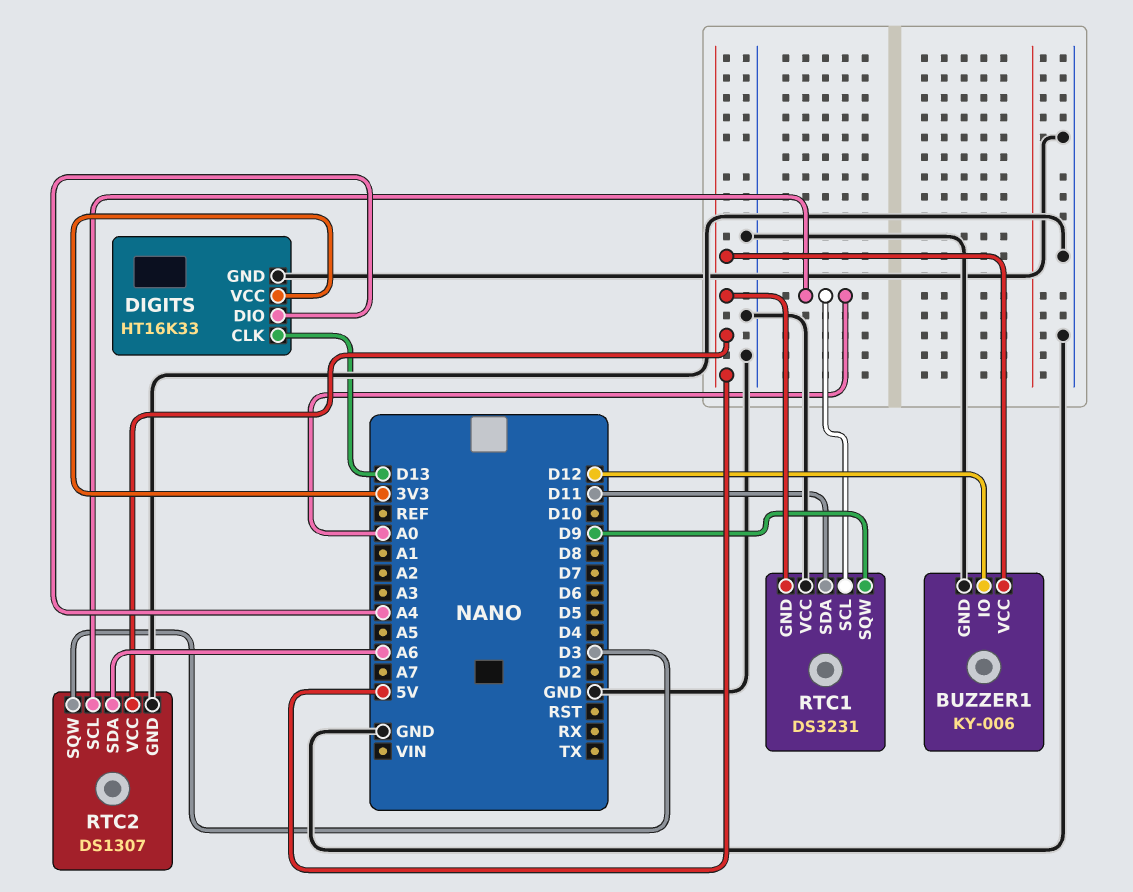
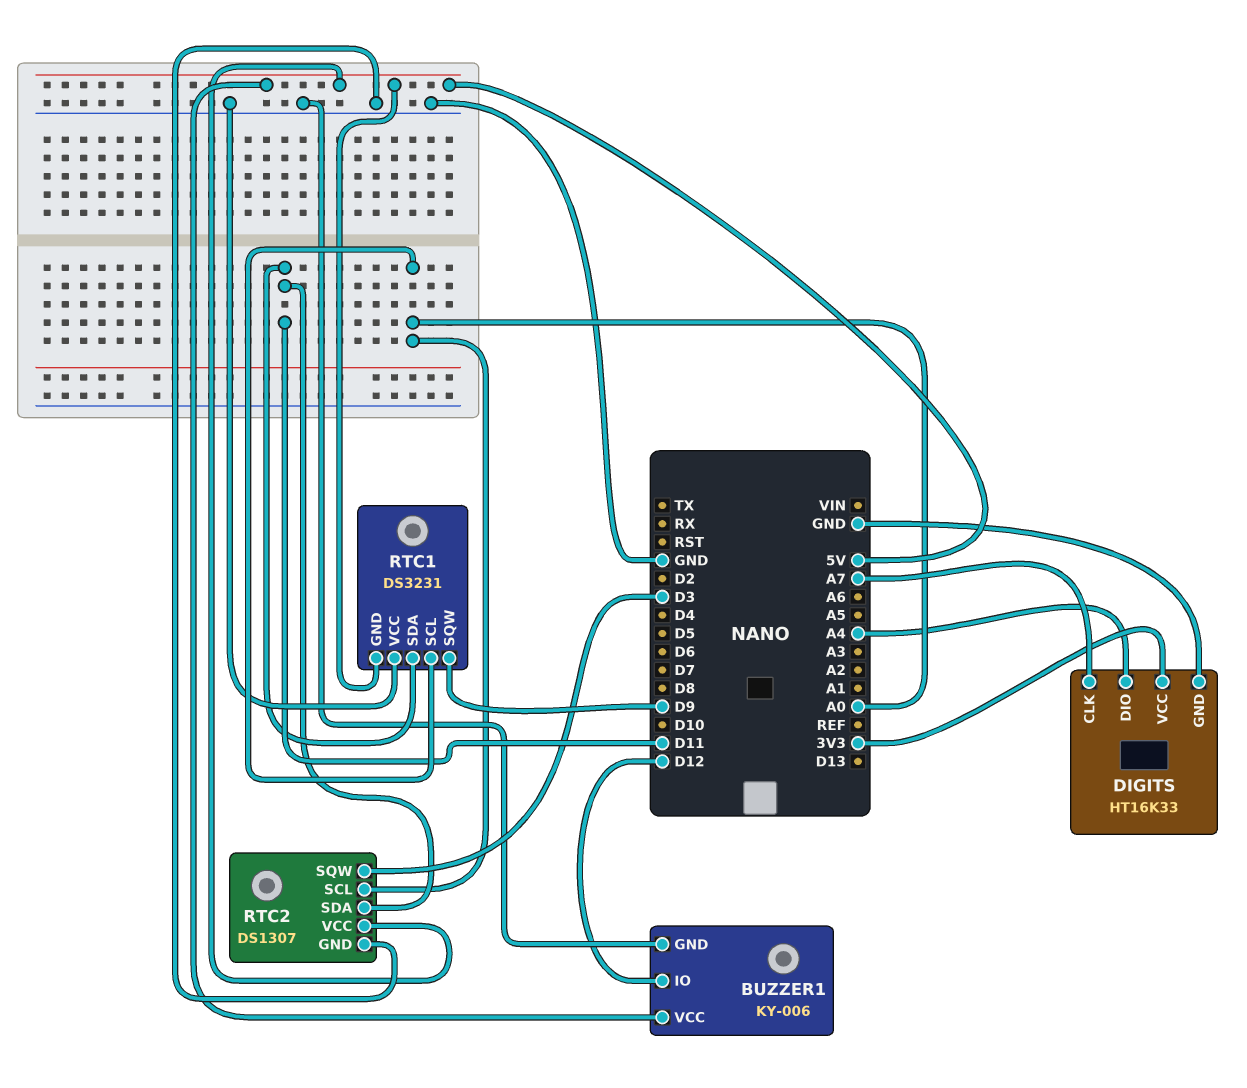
DIGITS pin CLK: D13 -> A7
RTC2 pin SDA: A6 -> D11

